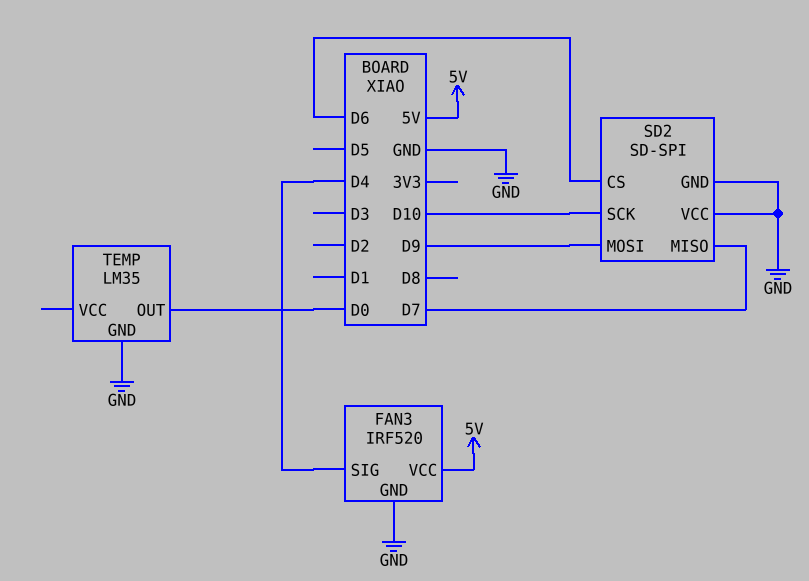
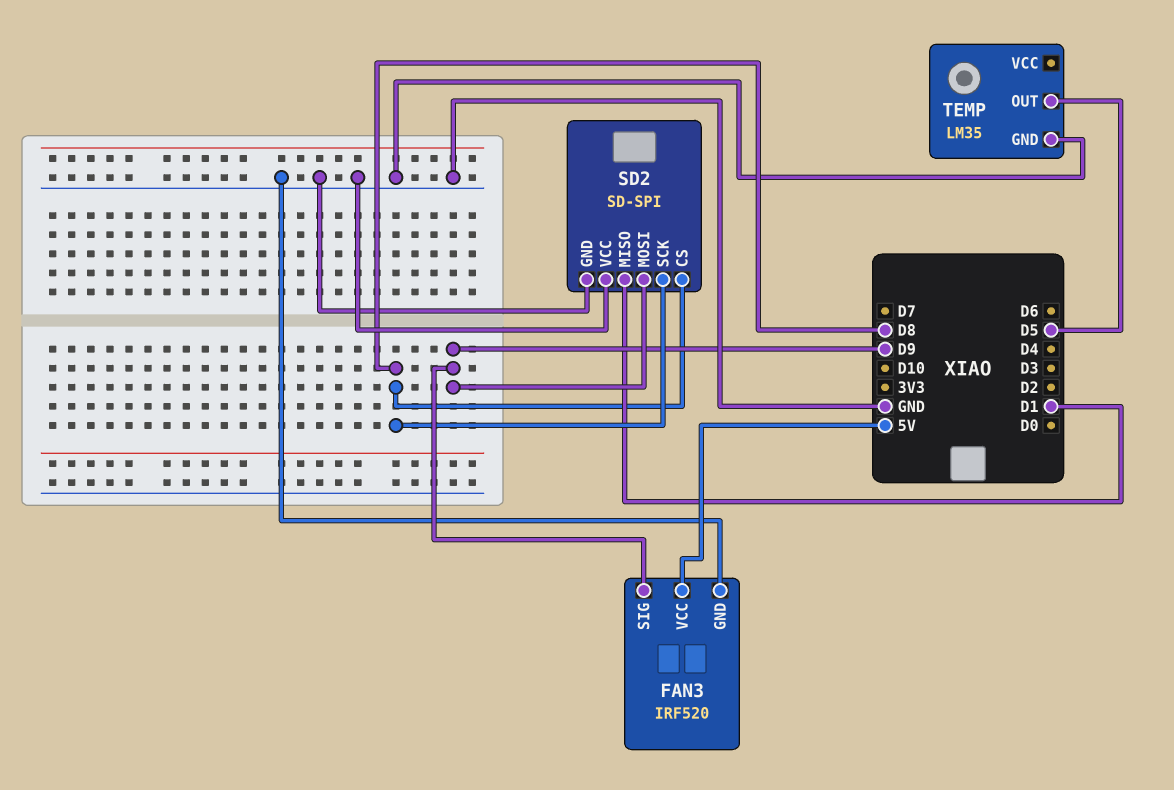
FAN3 pin SIG: D4 -> D9
SD2 pin CS: D6 -> D8
SD2 pin MISO: D7 -> D1
SD2 pin SCK: D10 -> D8
TEMP pin OUT: D0 -> D5

